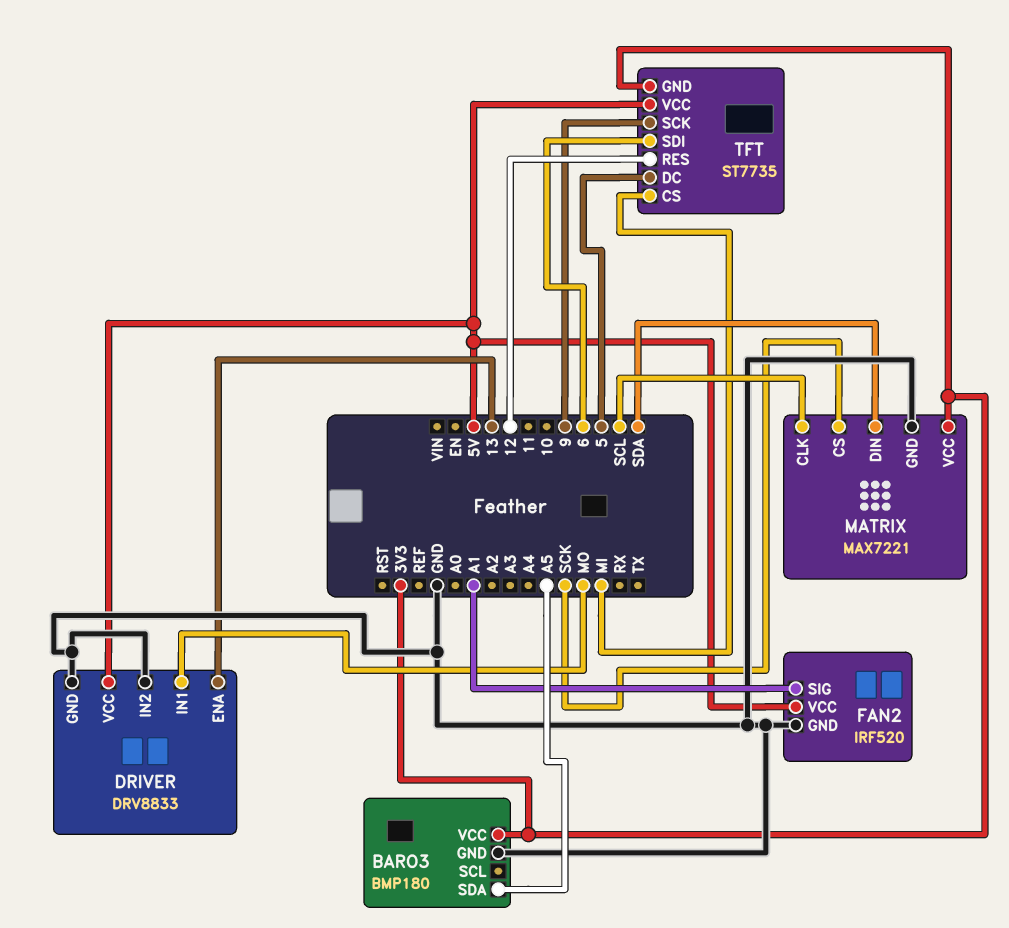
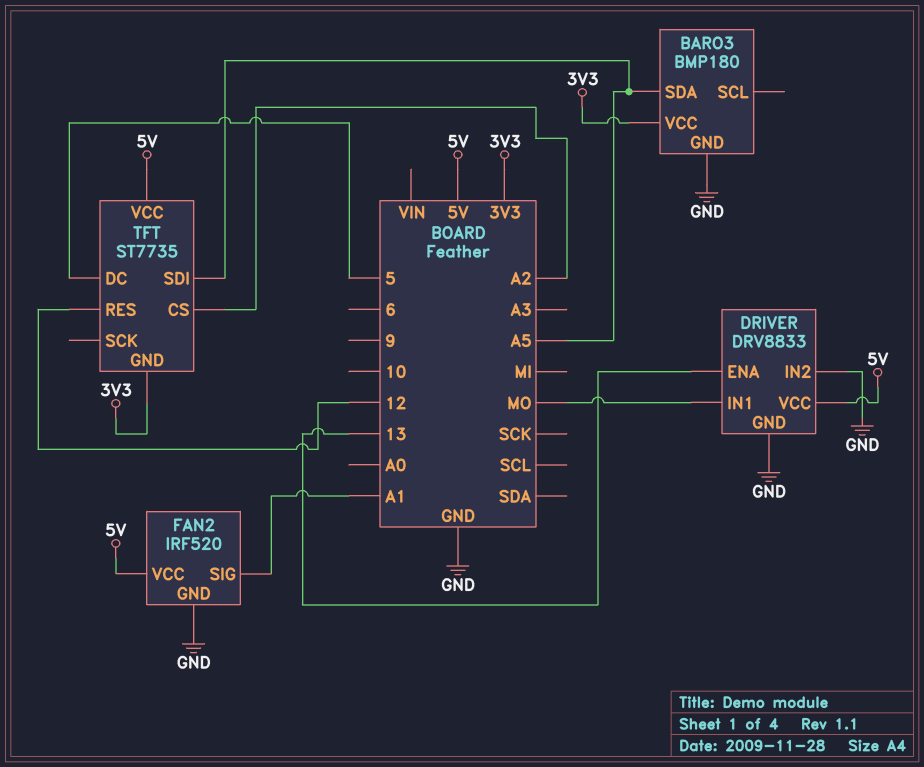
MATRIX: MAX7221 -> none
MATRIX pin CLK: SCL -> none
MATRIX pin CS: SCK -> none
MATRIX pin DIN: SDA -> none
MATRIX pin GND: GND -> none
MATRIX pin VCC: 3V3 -> none
TFT pin CS: MI -> A2
TFT pin SCK: 9 -> none
TFT pin SDI: 6 -> A5

